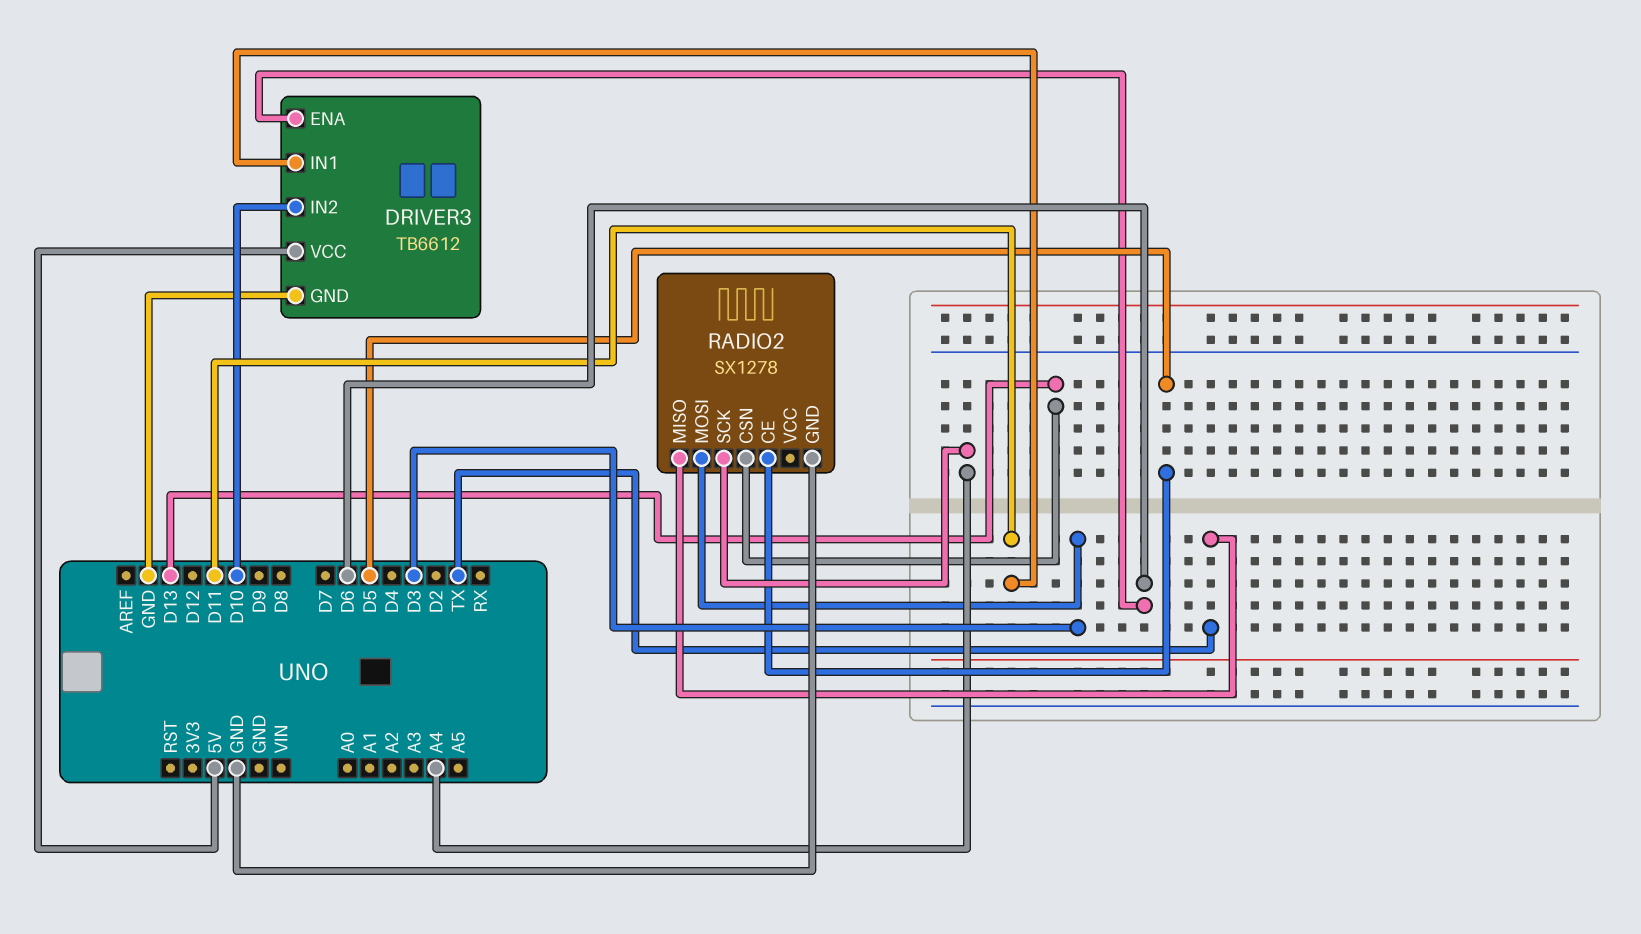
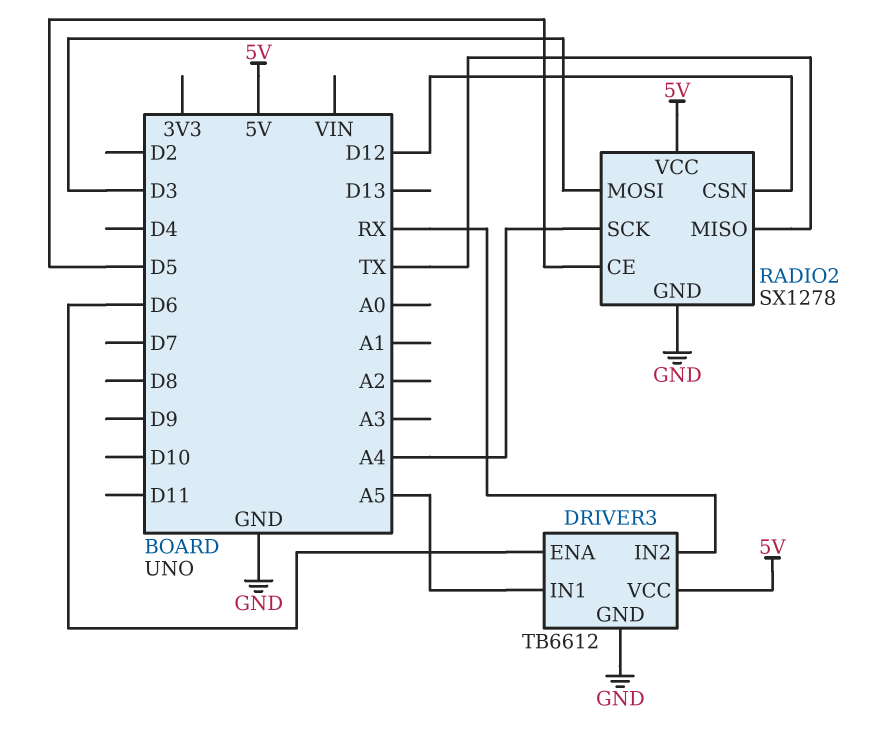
DRIVER3 pin IN1: D11 -> A5
DRIVER3 pin IN2: D10 -> RX
RADIO2 pin CSN: D13 -> D12
RADIO2 pin VCC: none -> 5V

